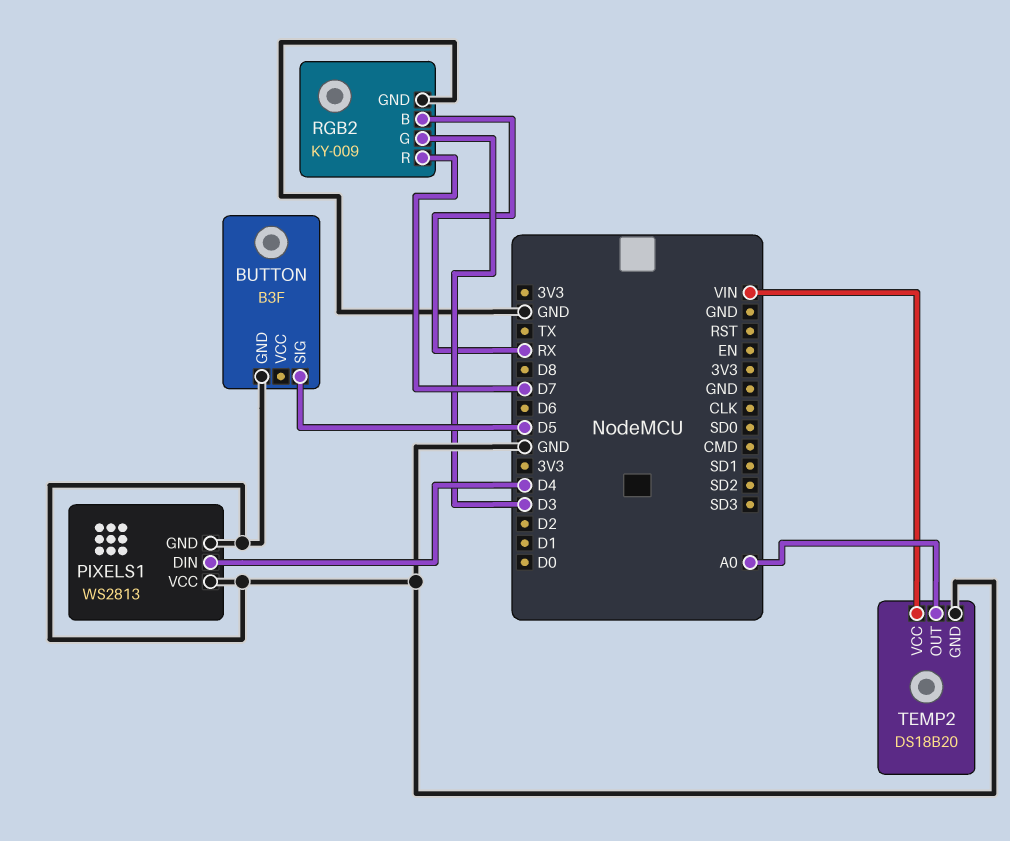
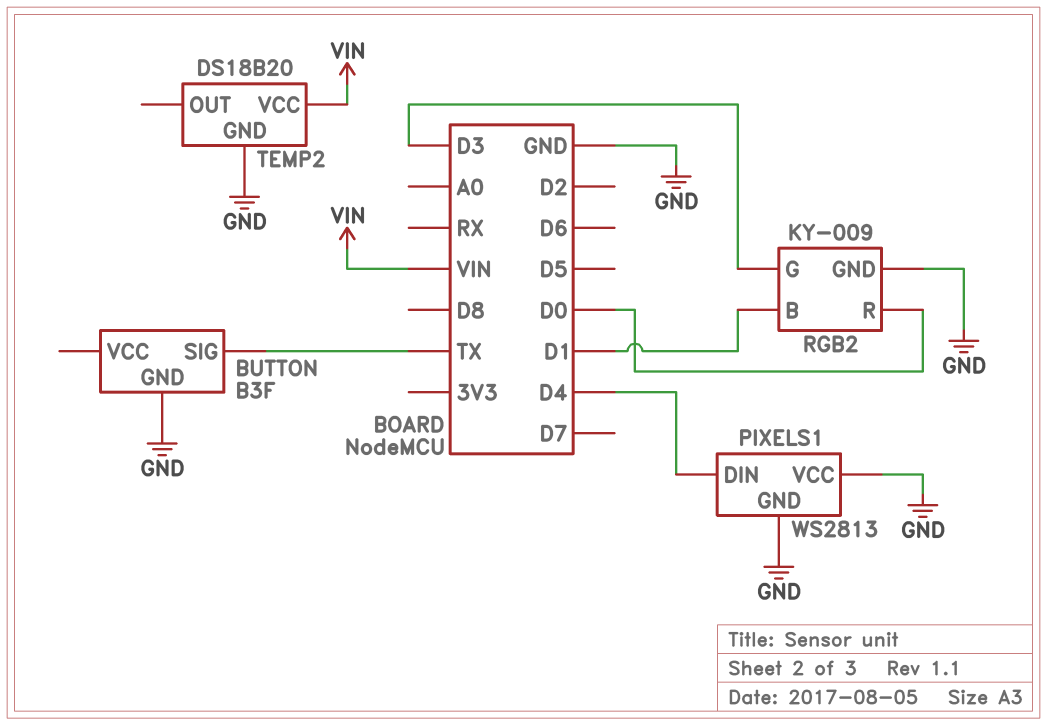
BUTTON pin SIG: D5 -> TX
RGB2 pin B: RX -> D1
RGB2 pin R: D7 -> D0
TEMP2 pin OUT: A0 -> none

